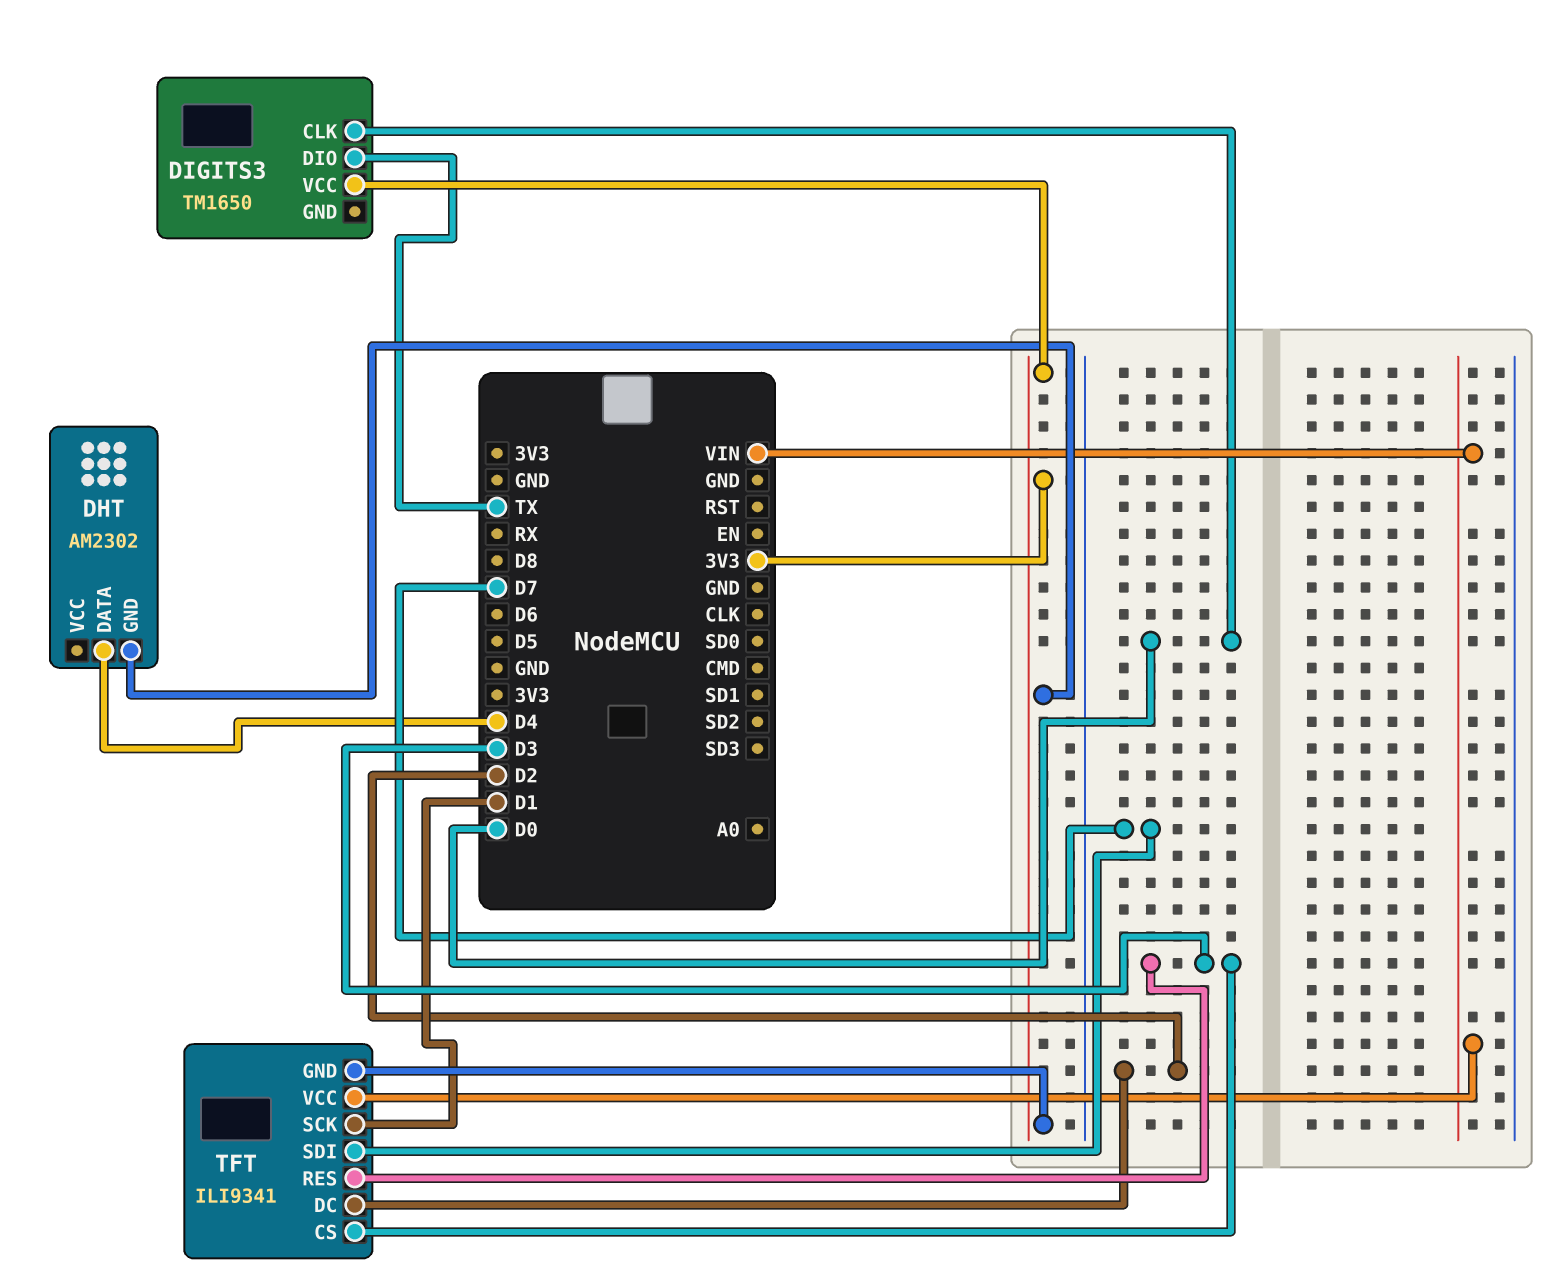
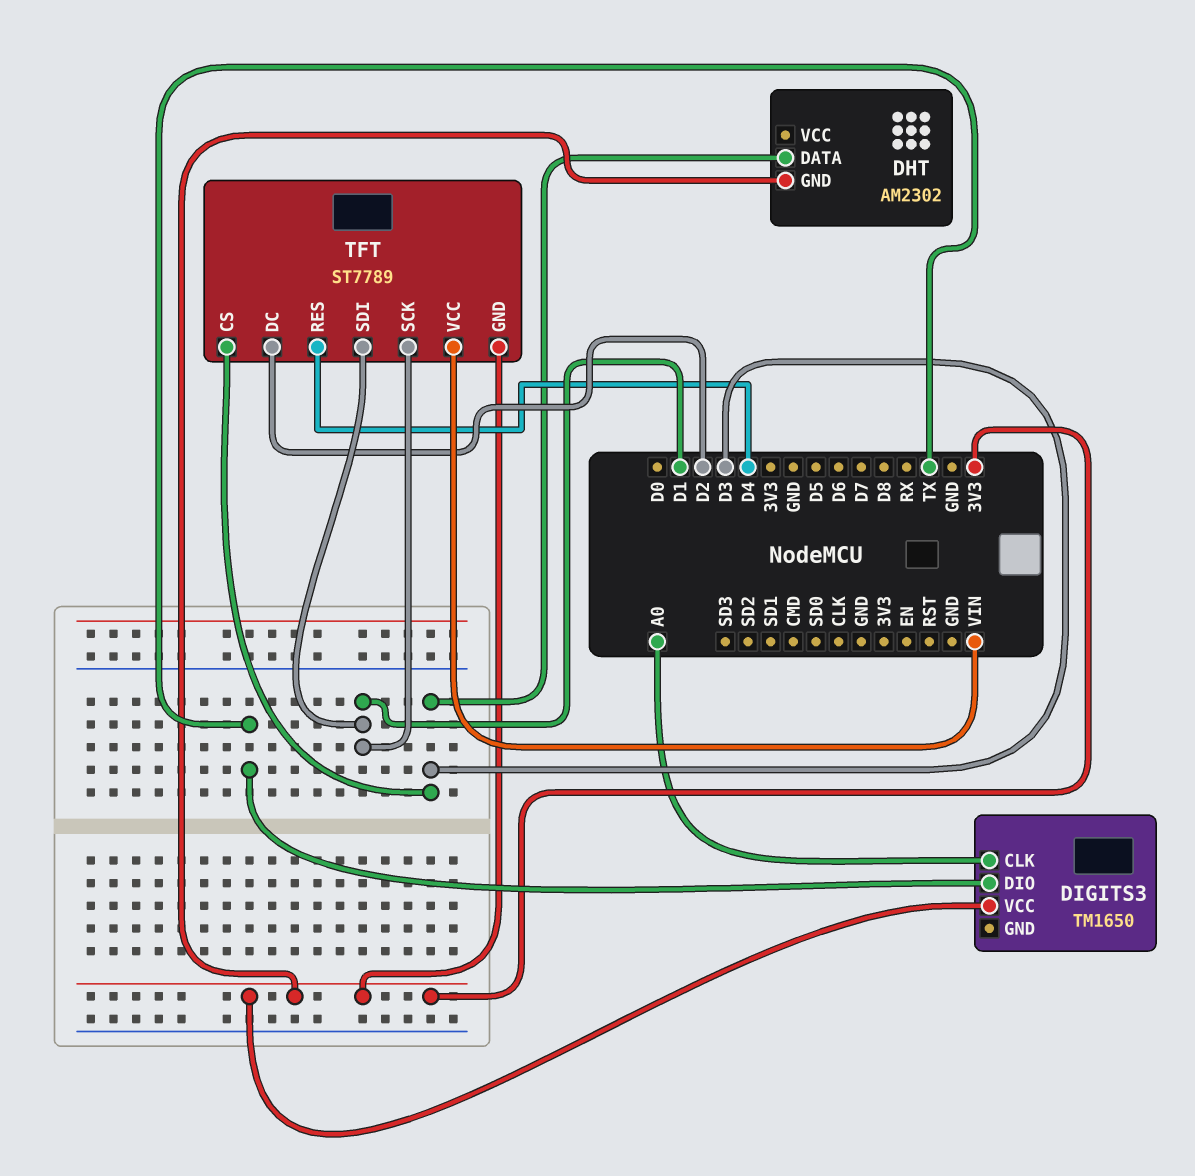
DHT pin DATA: D4 -> D3
DIGITS3 pin CLK: D0 -> A0
TFT: ILI9341 -> ST7789
TFT pin RES: D3 -> D4
TFT pin SDI: D7 -> D1

